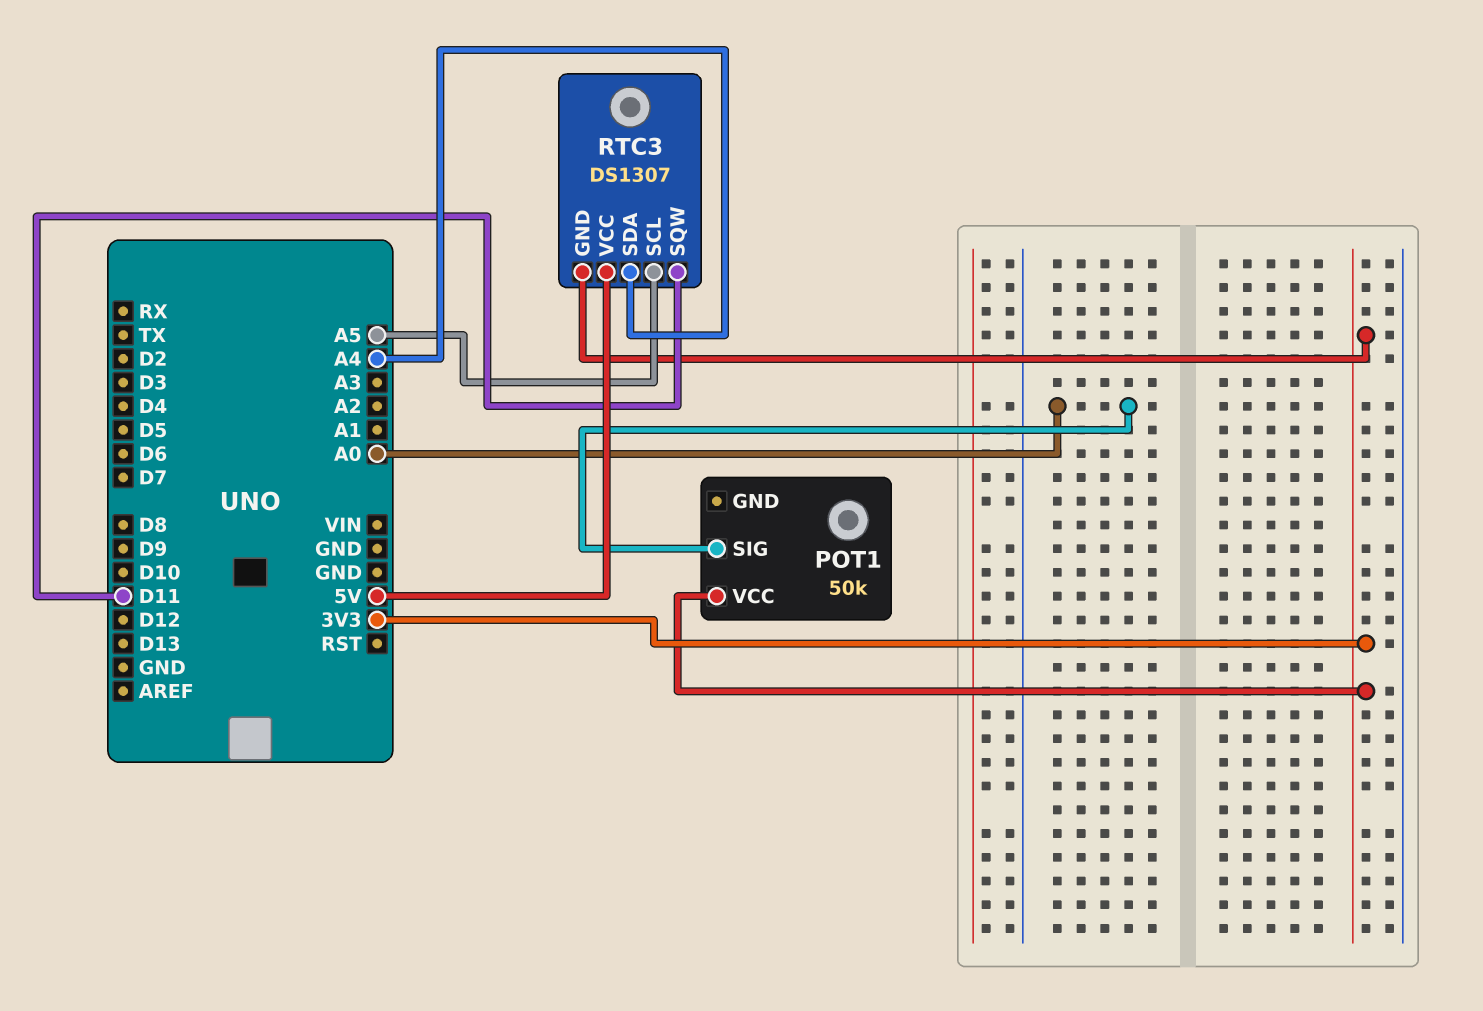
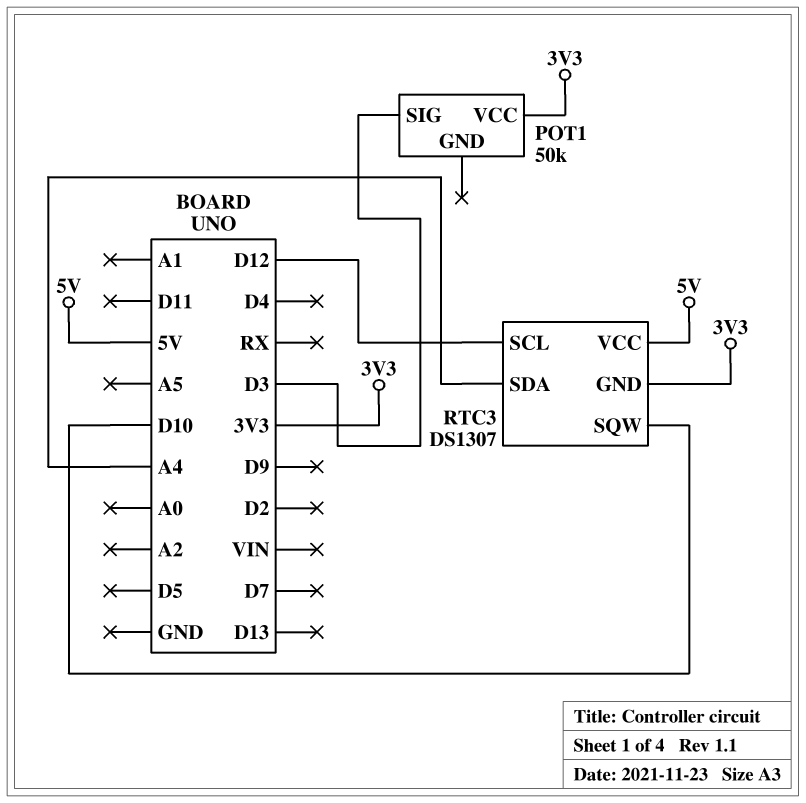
POT1 pin SIG: A0 -> D3
RTC3 pin SCL: A5 -> D12
RTC3 pin SQW: D11 -> D10

